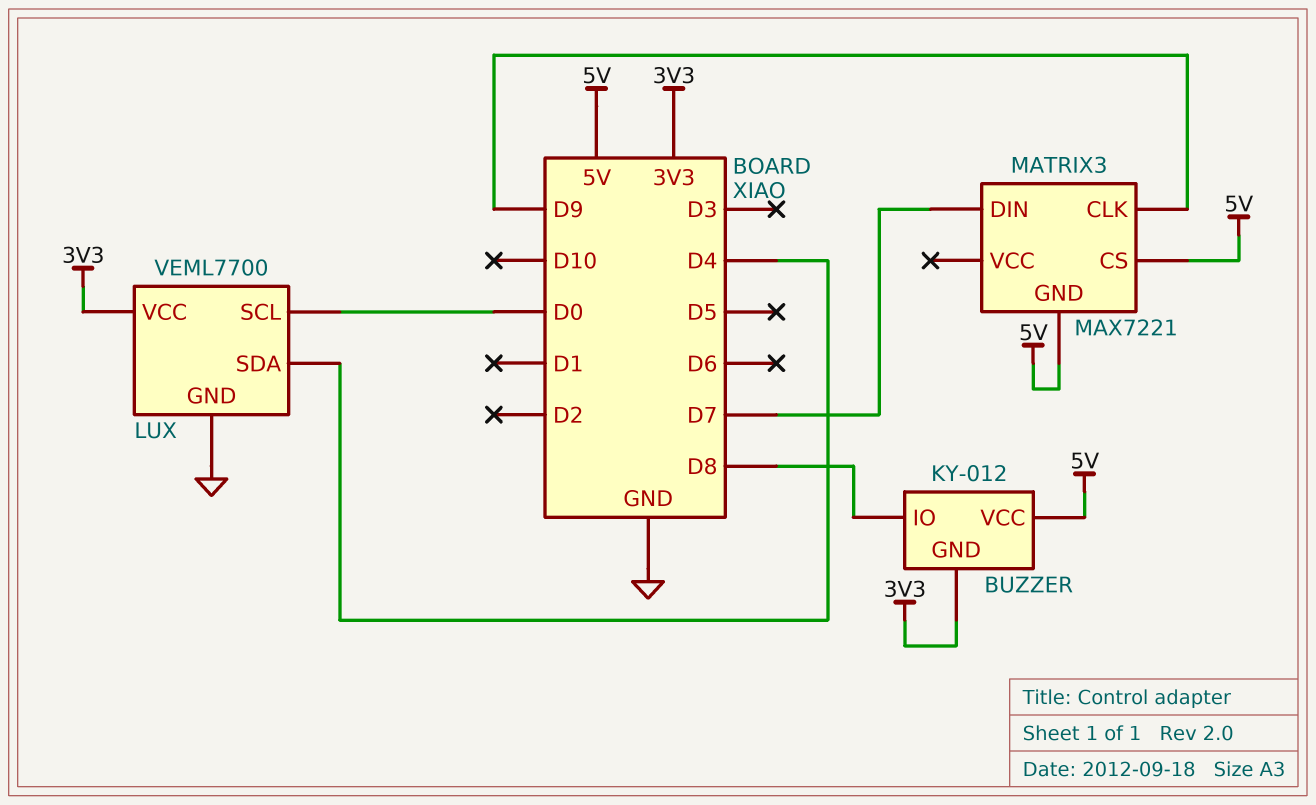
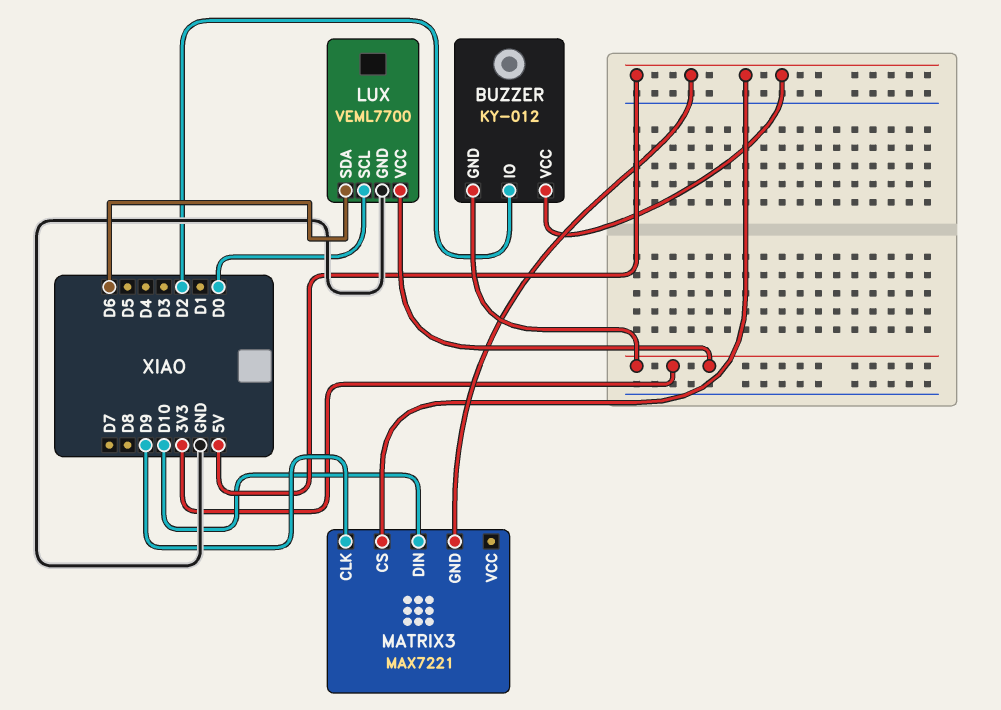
BUZZER pin IO: D8 -> D2
LUX pin SDA: D4 -> D6
MATRIX3 pin DIN: D7 -> D10

